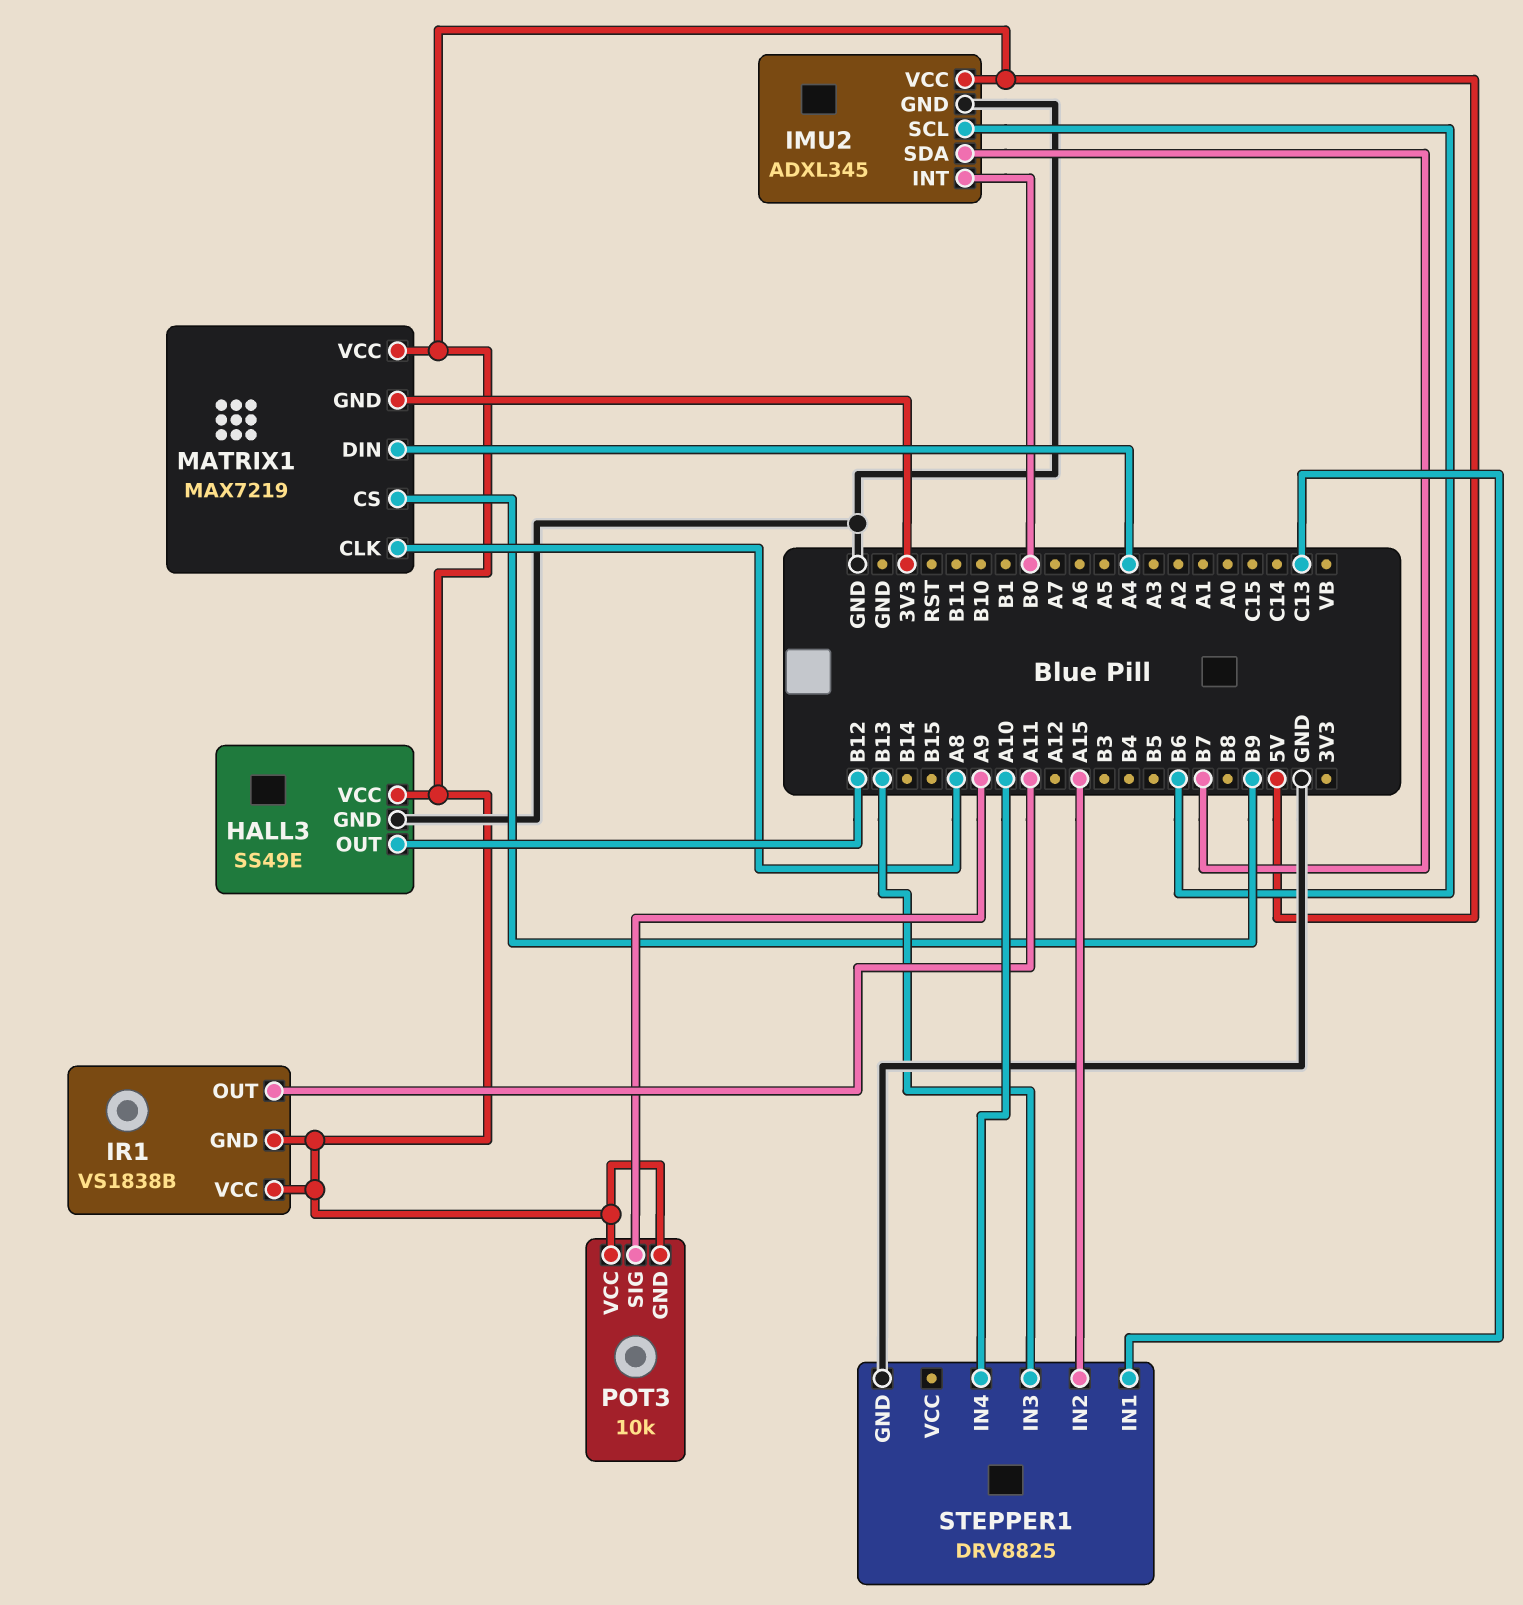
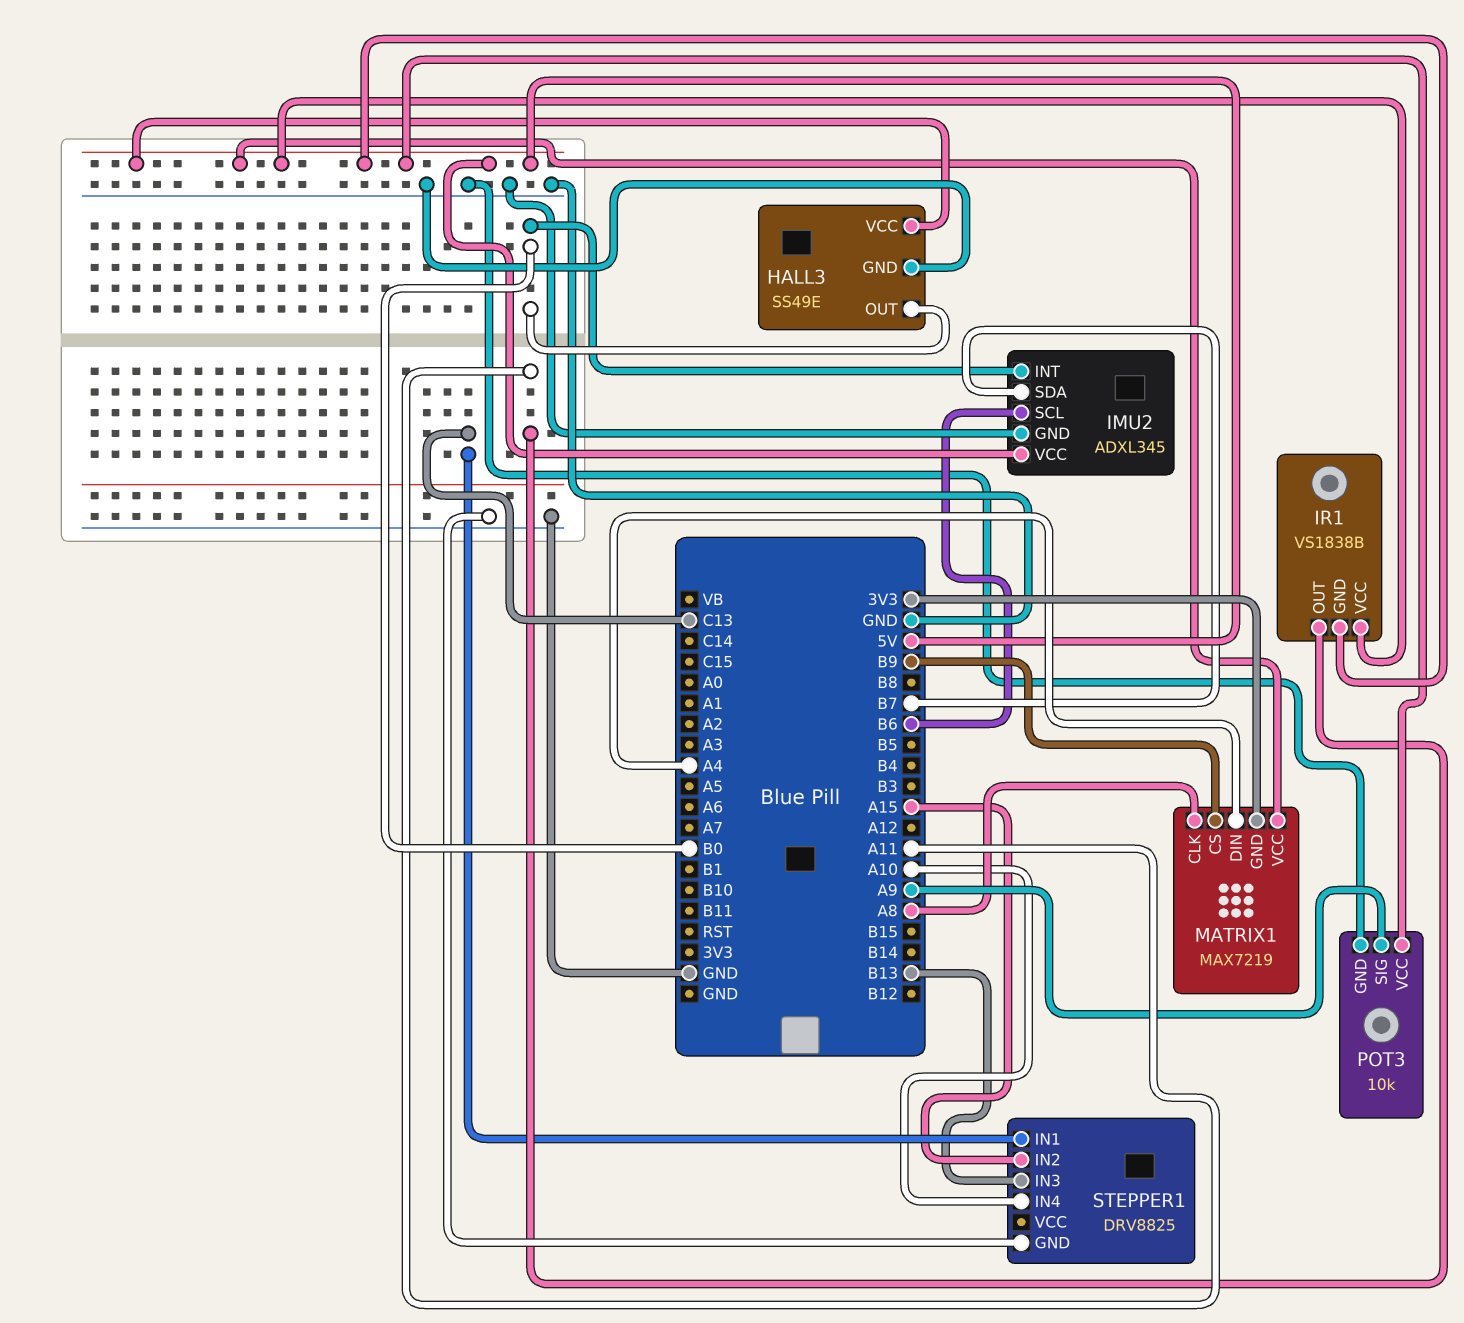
HALL3 pin OUT: B12 -> B0
POT3 pin GND: 5V -> GND

